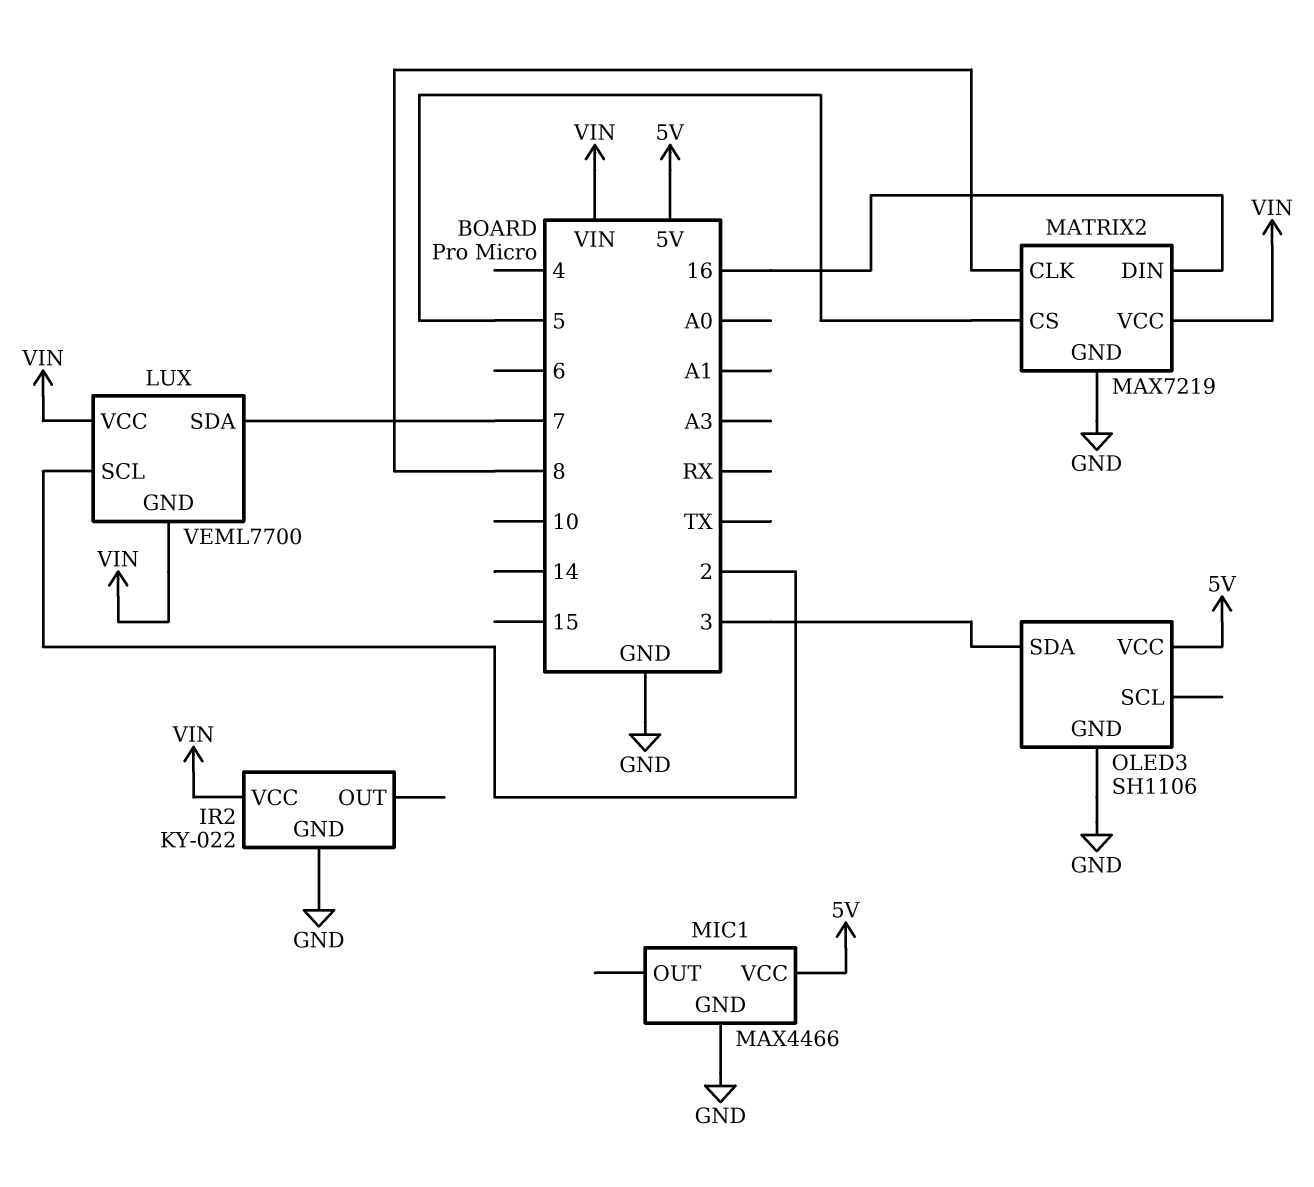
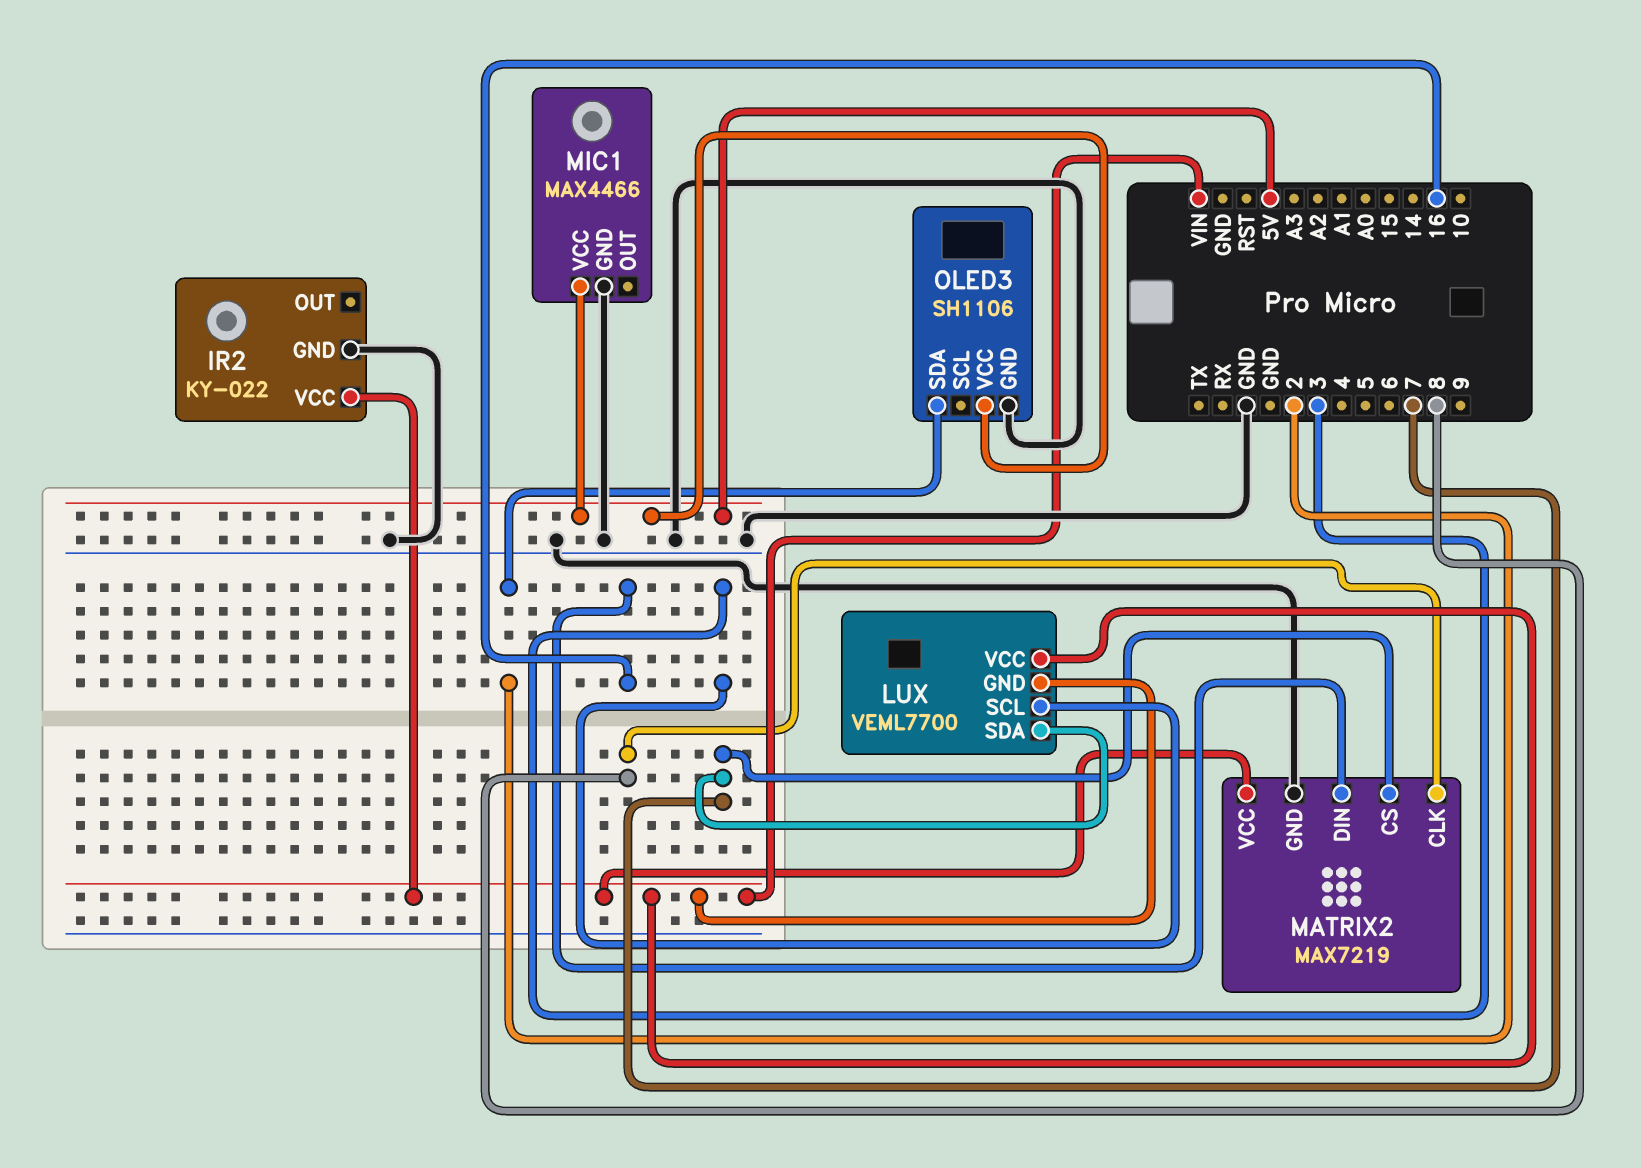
LUX pin SCL: 2 -> 3
MATRIX2 pin CS: 5 -> 7
OLED3 pin SDA: 3 -> 2

